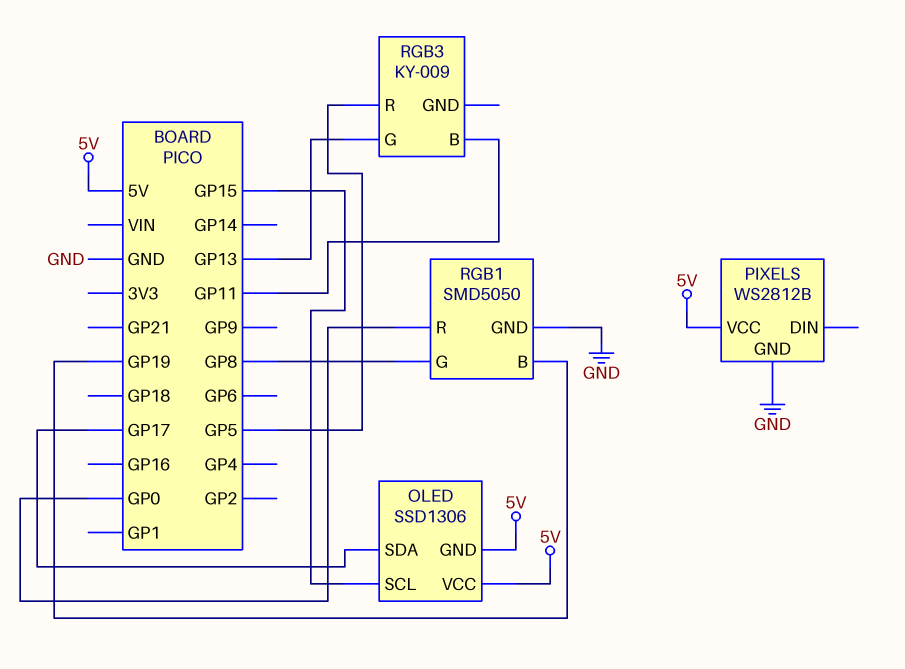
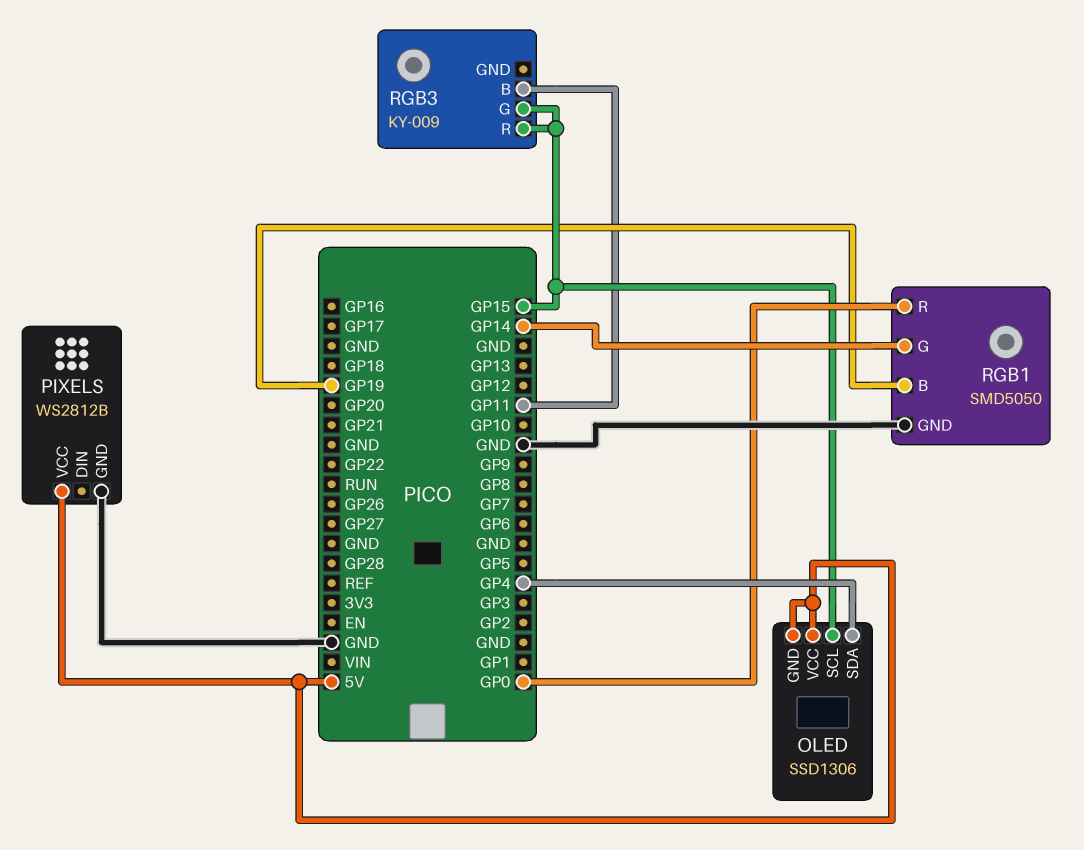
OLED pin SDA: GP17 -> GP4
RGB1 pin G: GP8 -> GP14
RGB3 pin G: GP13 -> GP15
RGB3 pin R: GP5 -> GP15

